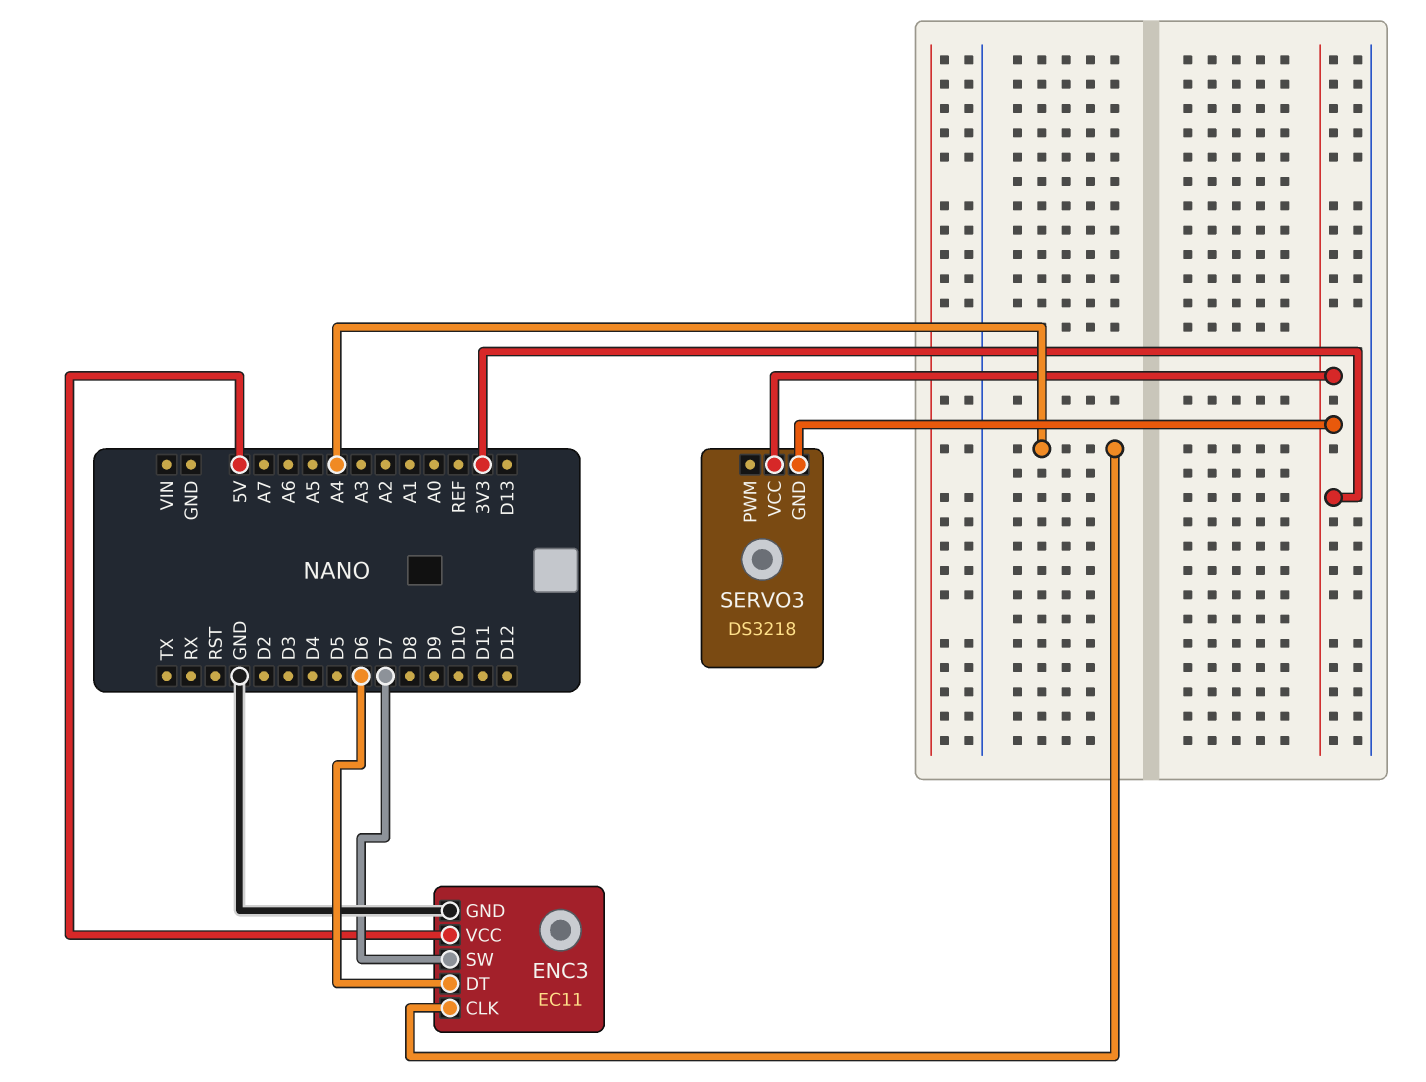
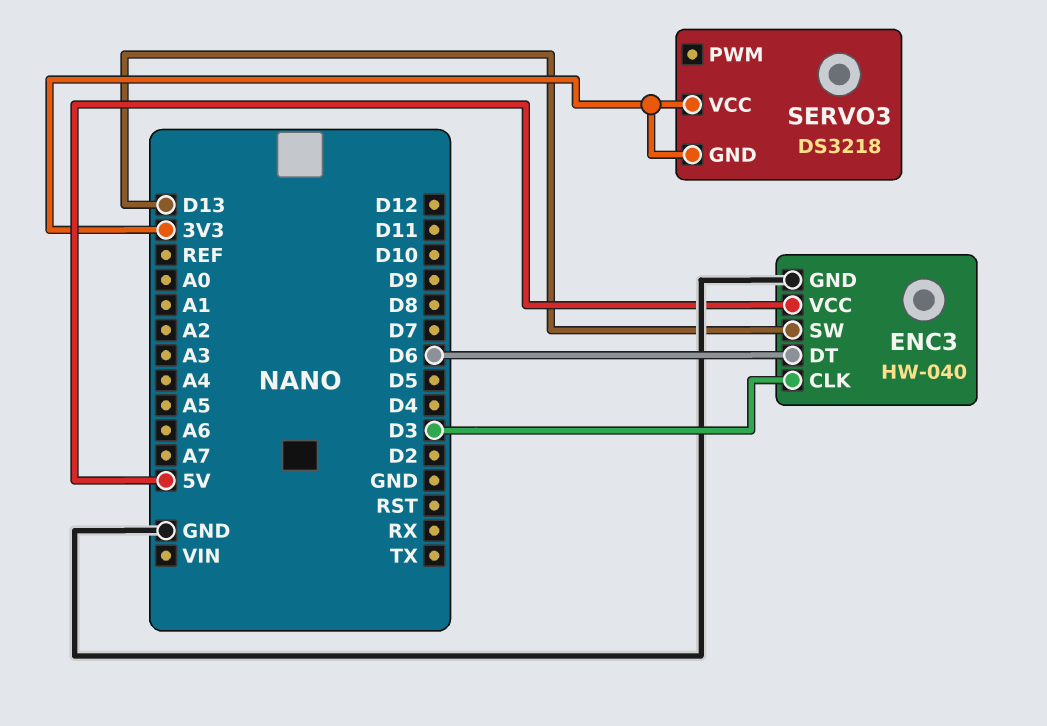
ENC3: EC11 -> HW-040
ENC3 pin CLK: A4 -> D3
ENC3 pin SW: D7 -> D13

